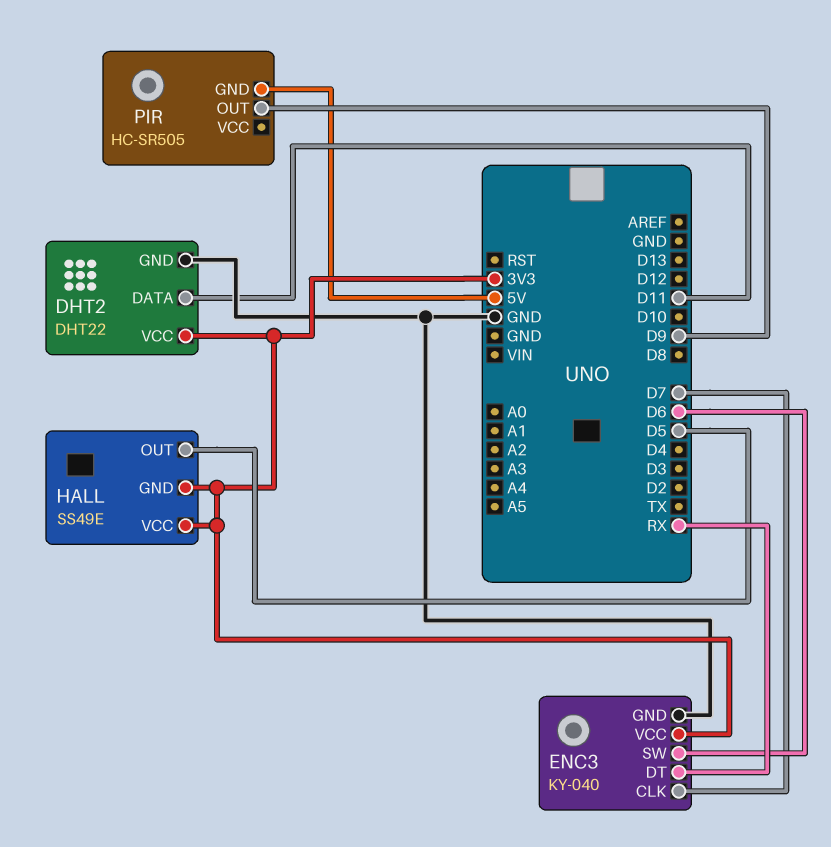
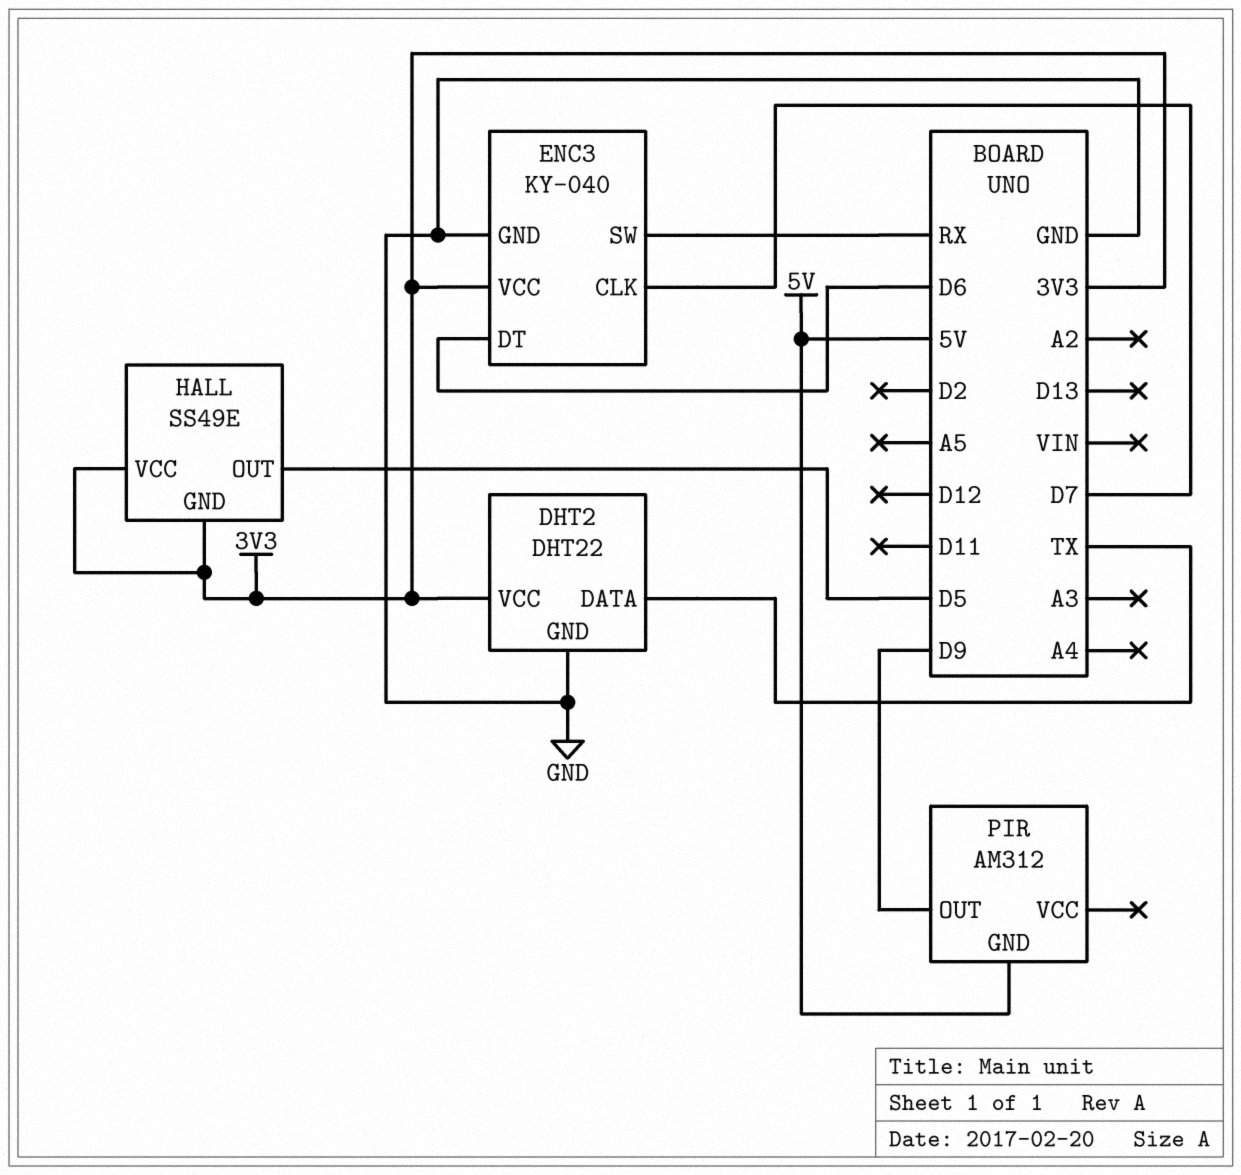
DHT2 pin DATA: D11 -> TX
ENC3 pin DT: RX -> D6
ENC3 pin SW: D6 -> RX
PIR: HC-SR505 -> AM312

